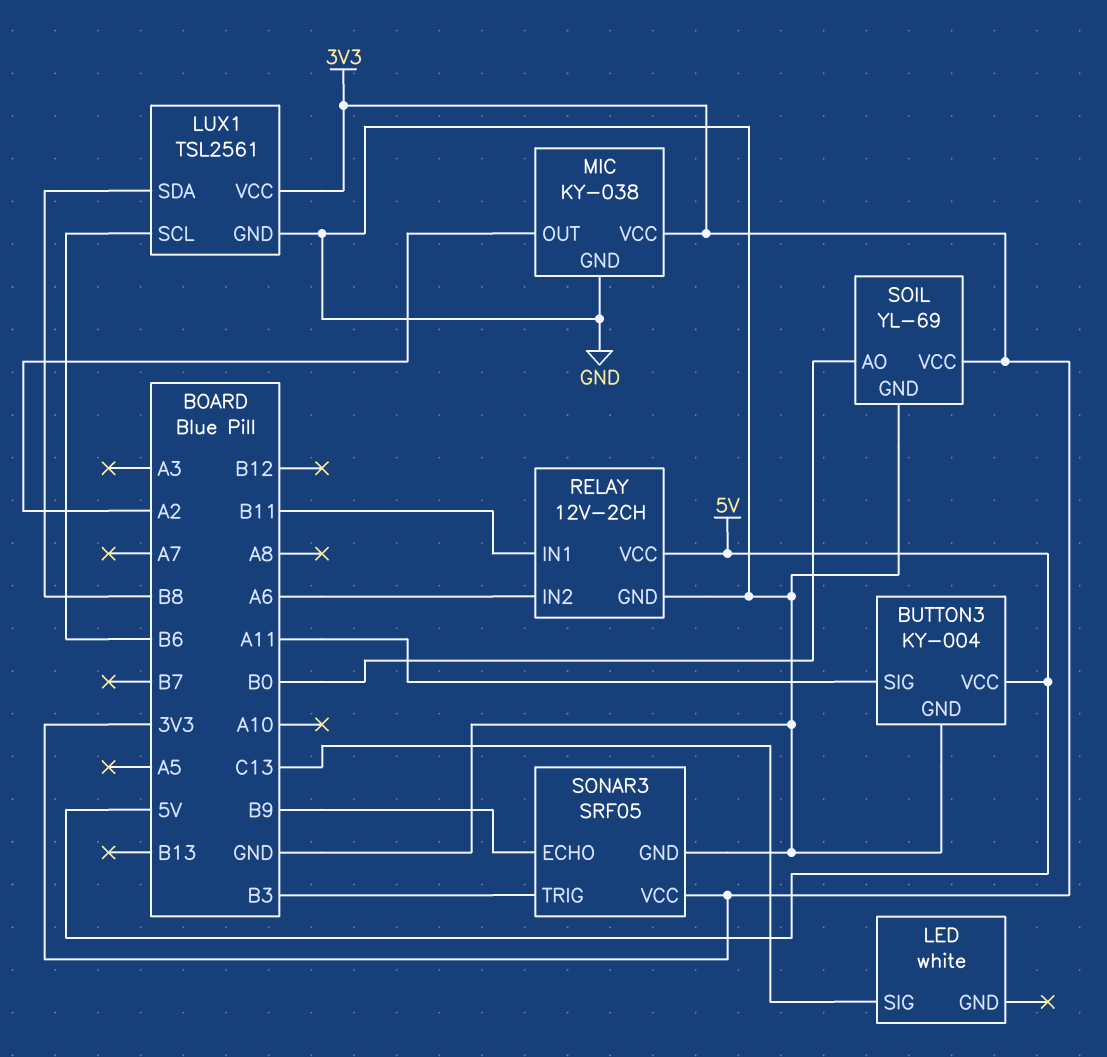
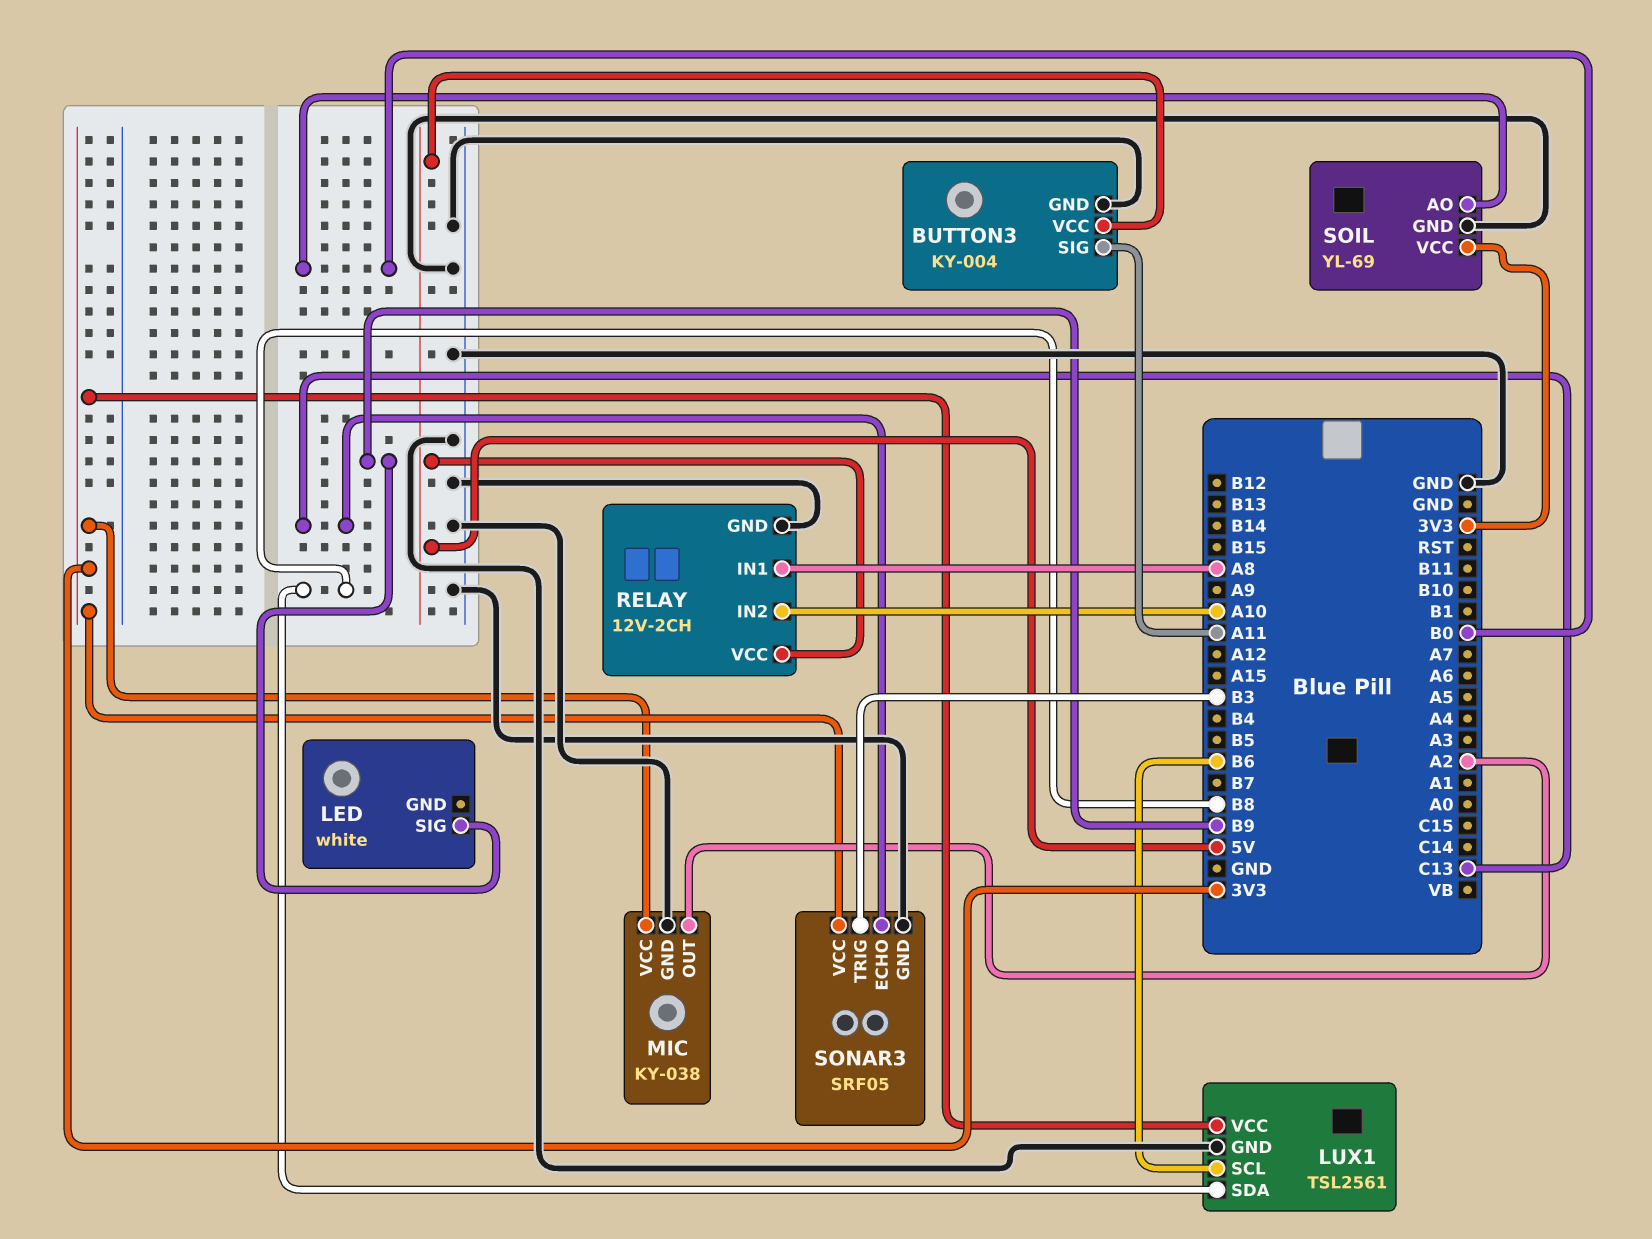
LED pin SIG: C13 -> B9
RELAY pin IN1: B11 -> A8
RELAY pin IN2: A6 -> A10
SONAR3 pin ECHO: B9 -> C13

